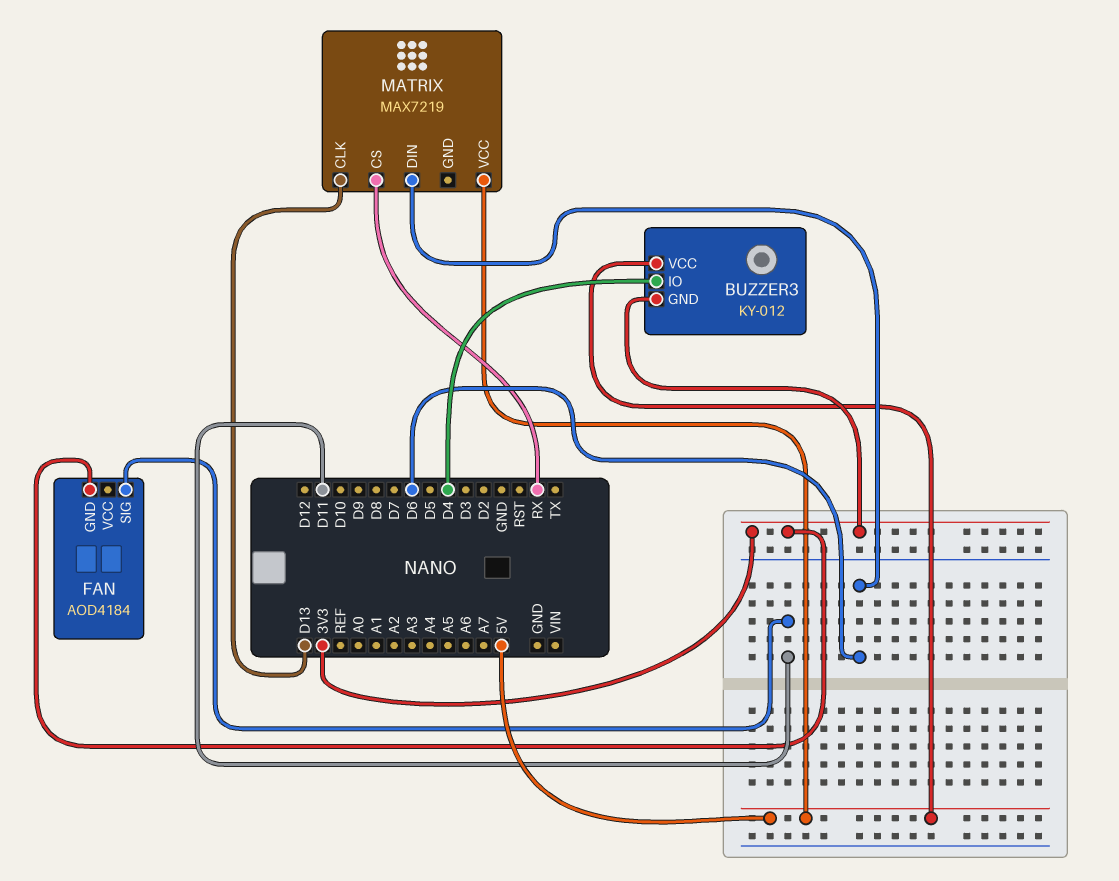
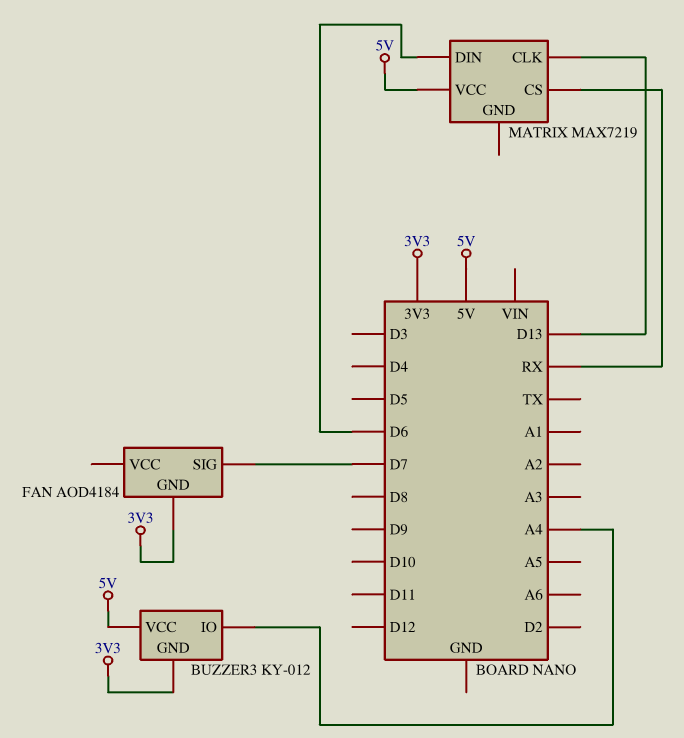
BUZZER3 pin IO: D4 -> A4
FAN pin SIG: D11 -> D7

